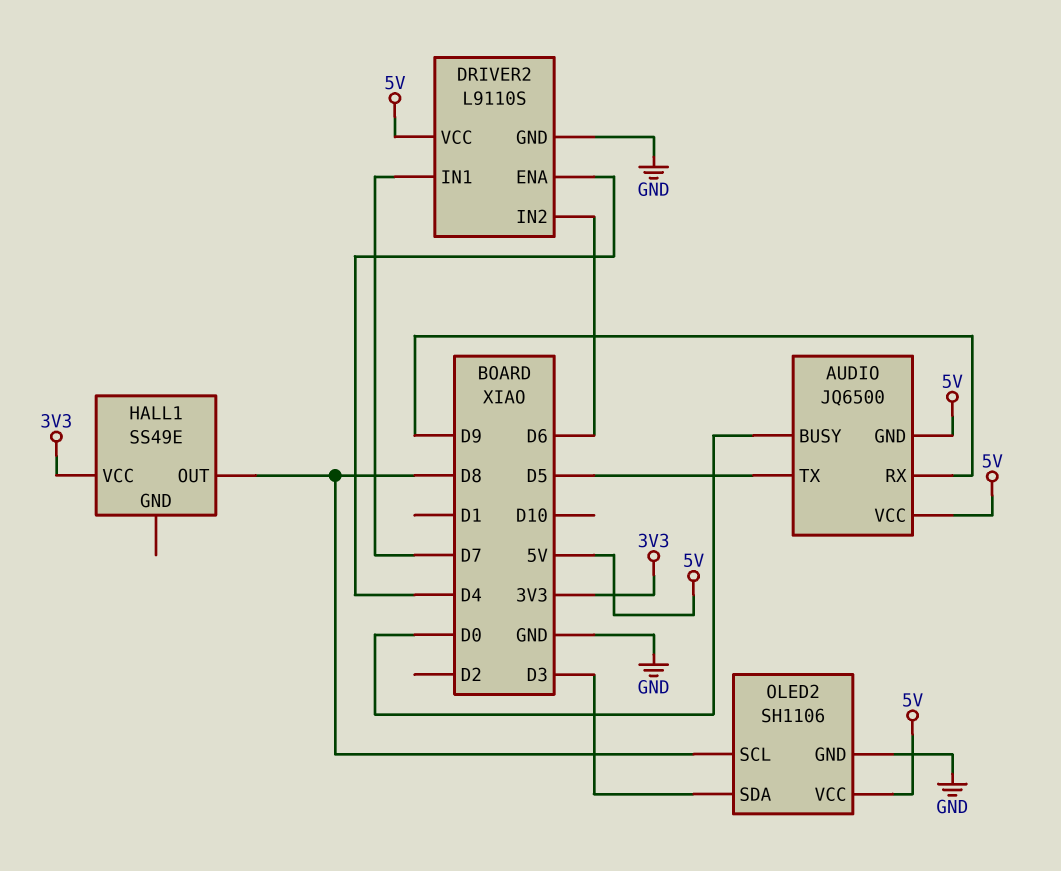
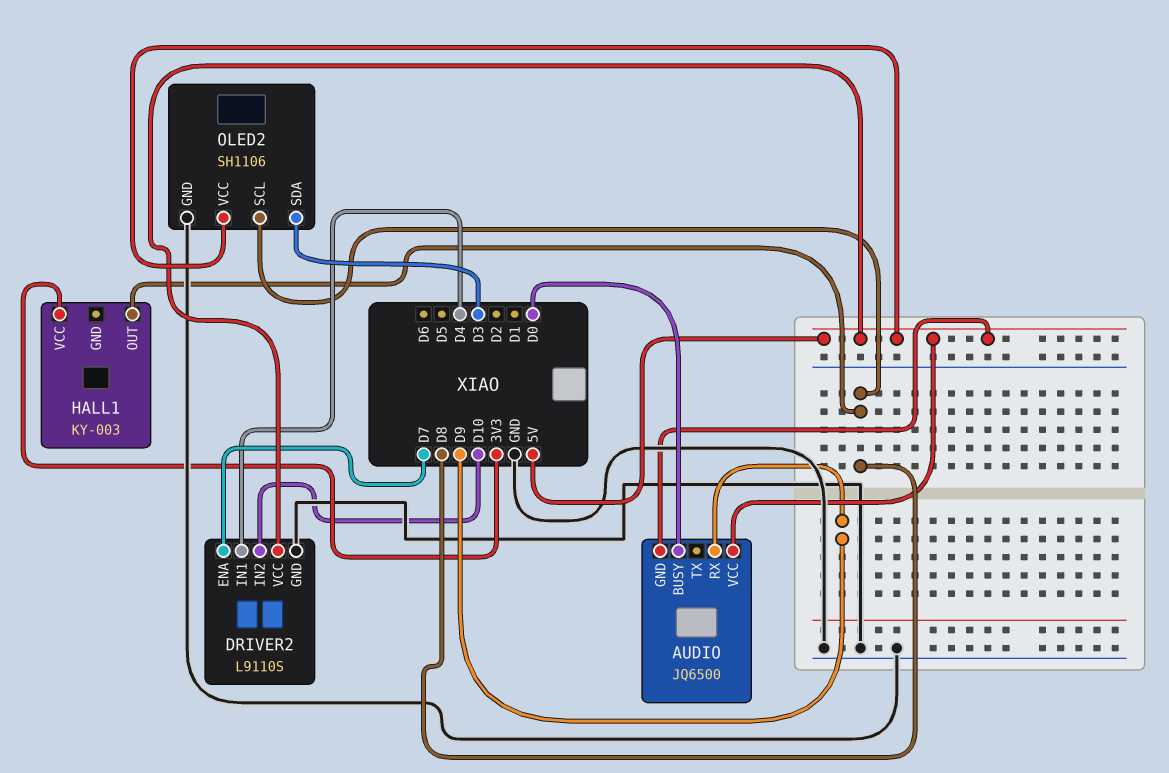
AUDIO pin TX: D5 -> none
DRIVER2 pin ENA: D4 -> D7
DRIVER2 pin IN1: D7 -> D4
DRIVER2 pin IN2: D6 -> D10
HALL1: SS49E -> KY-003

